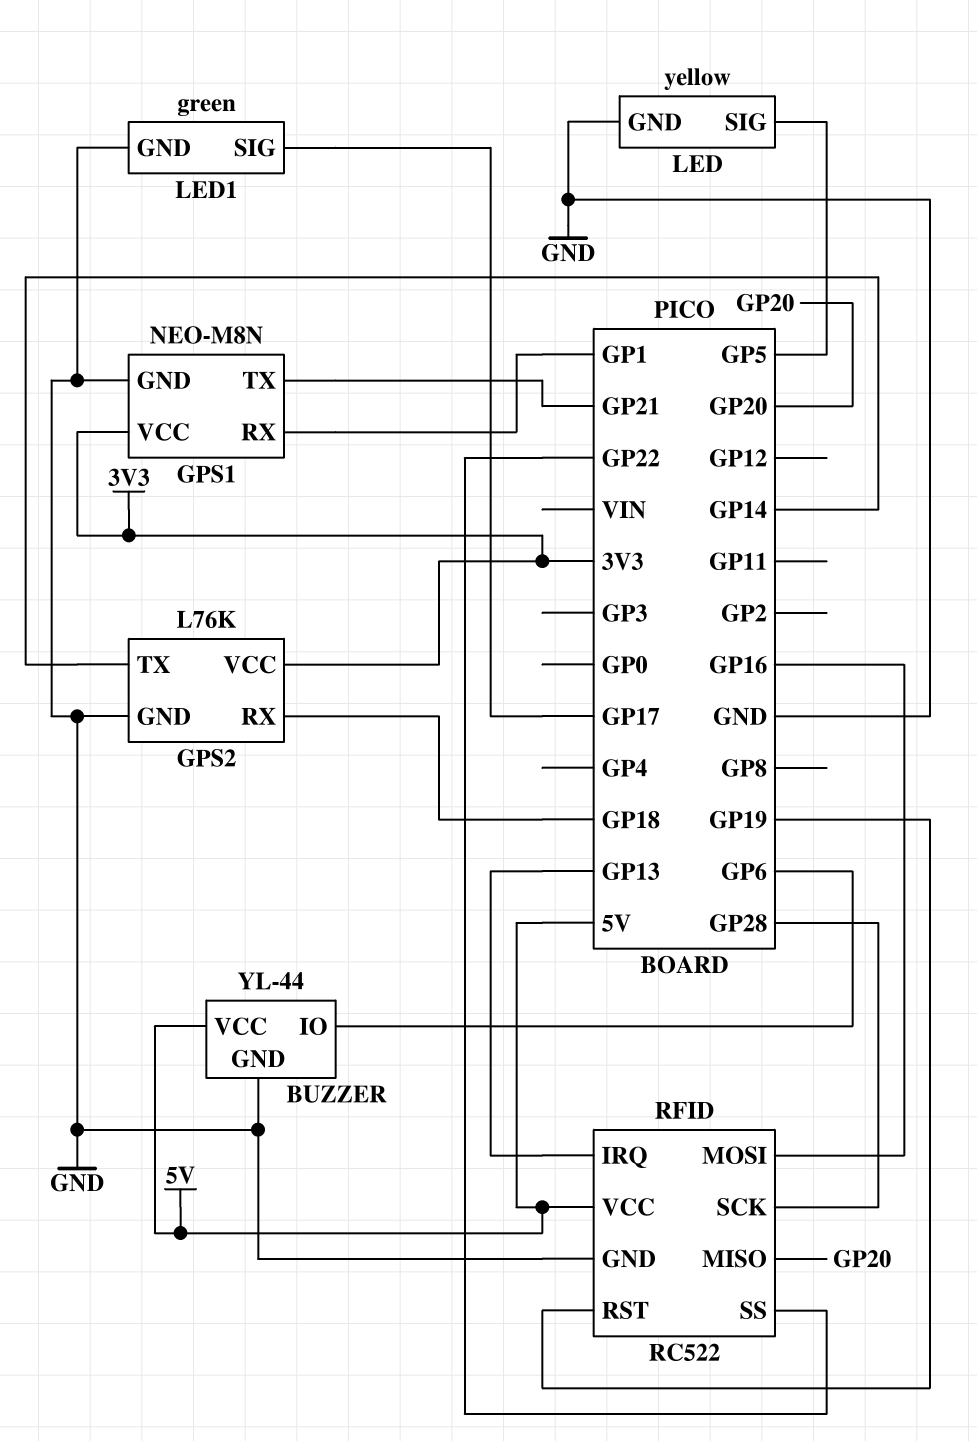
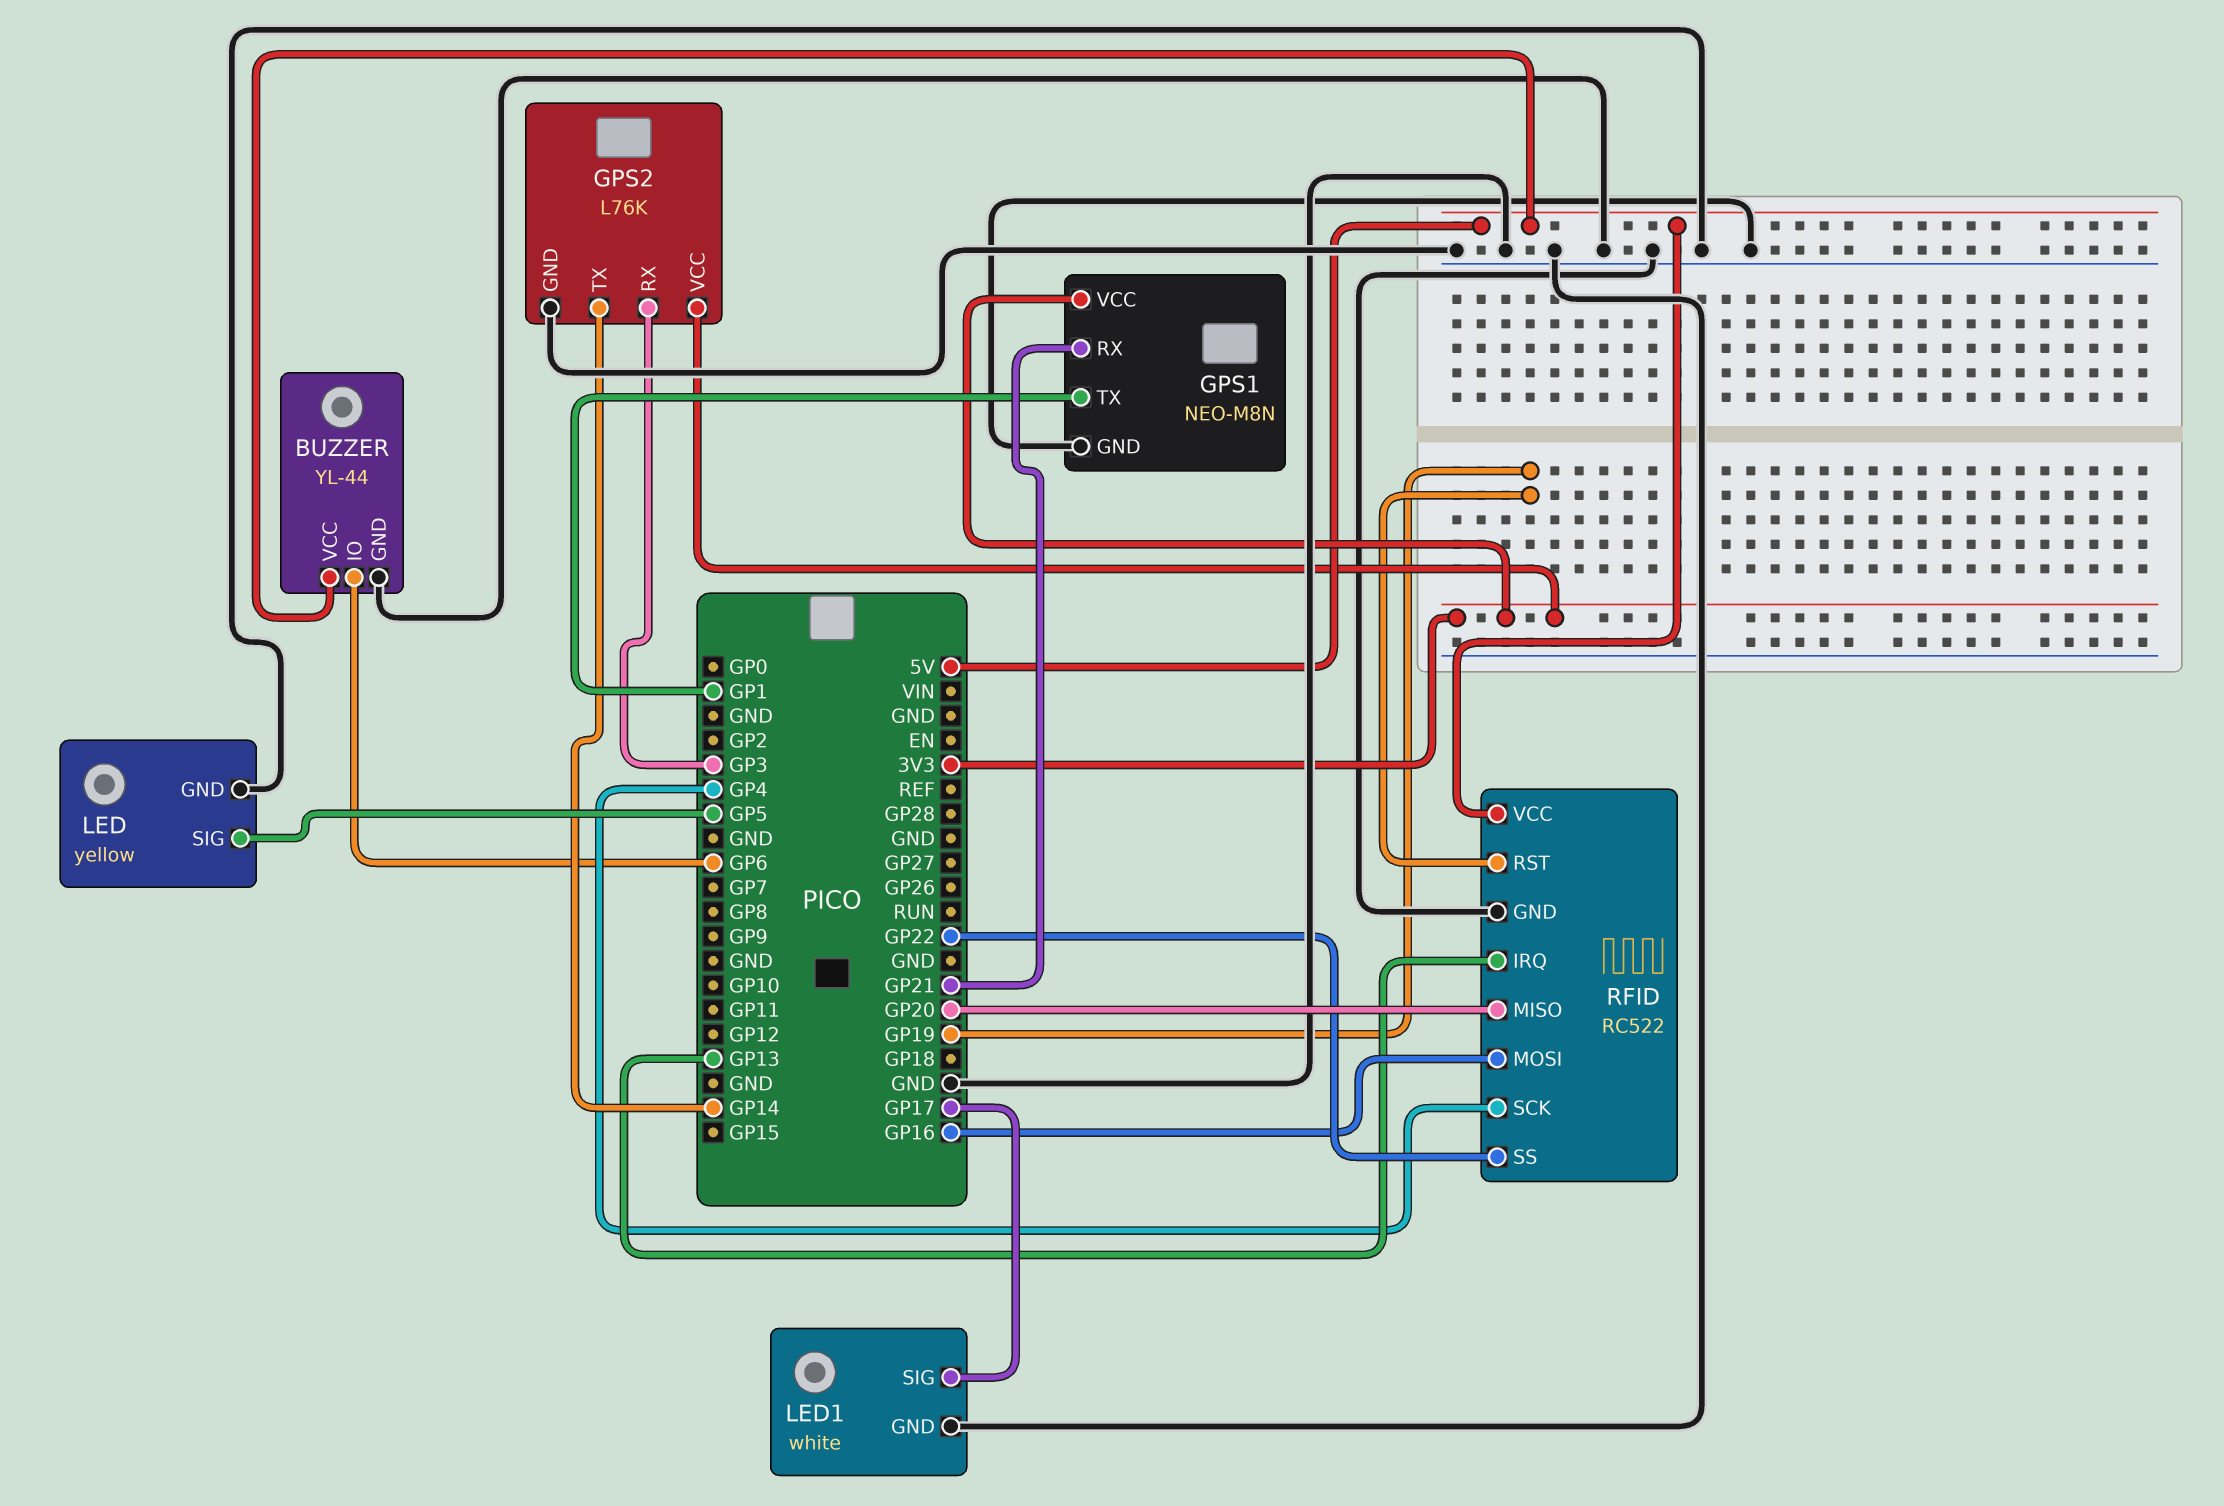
GPS1 pin RX: GP1 -> GP21
GPS1 pin TX: GP21 -> GP1
GPS2 pin RX: GP18 -> GP3
LED1: green -> white
RFID pin SCK: GP28 -> GP4

